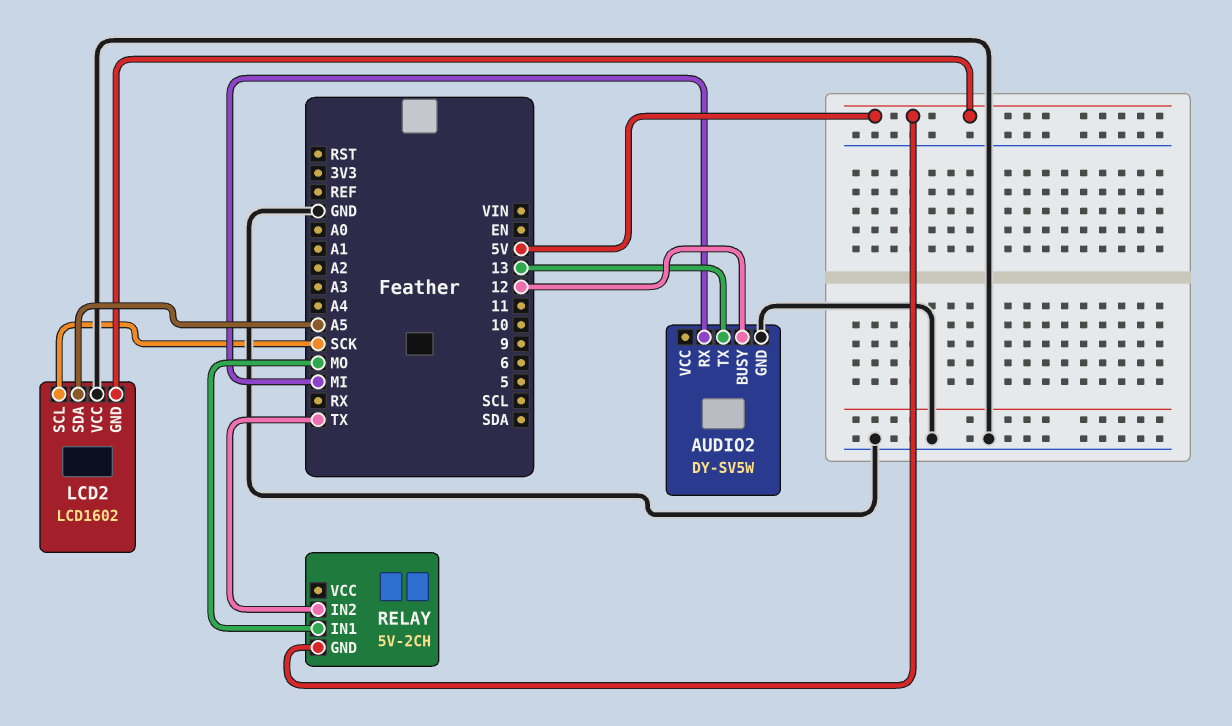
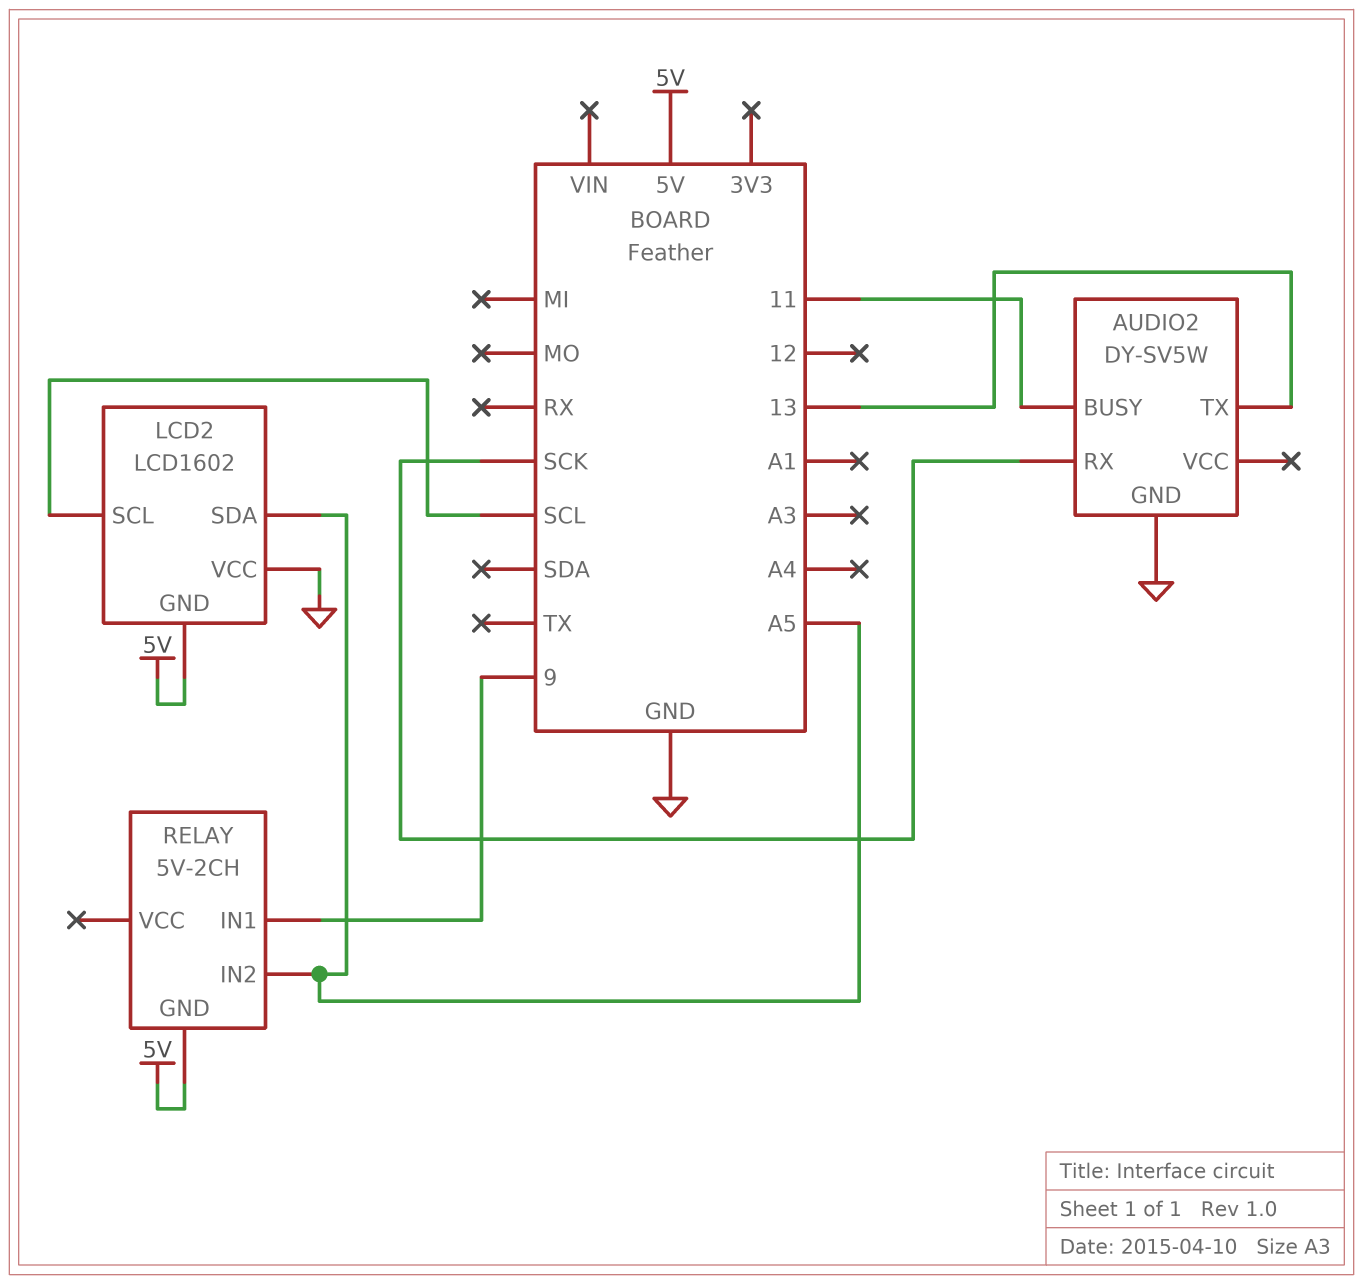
AUDIO2 pin BUSY: 12 -> 11
AUDIO2 pin RX: MI -> SCK
LCD2 pin SCL: SCK -> SCL
RELAY pin IN1: MO -> 9
RELAY pin IN2: TX -> A5

